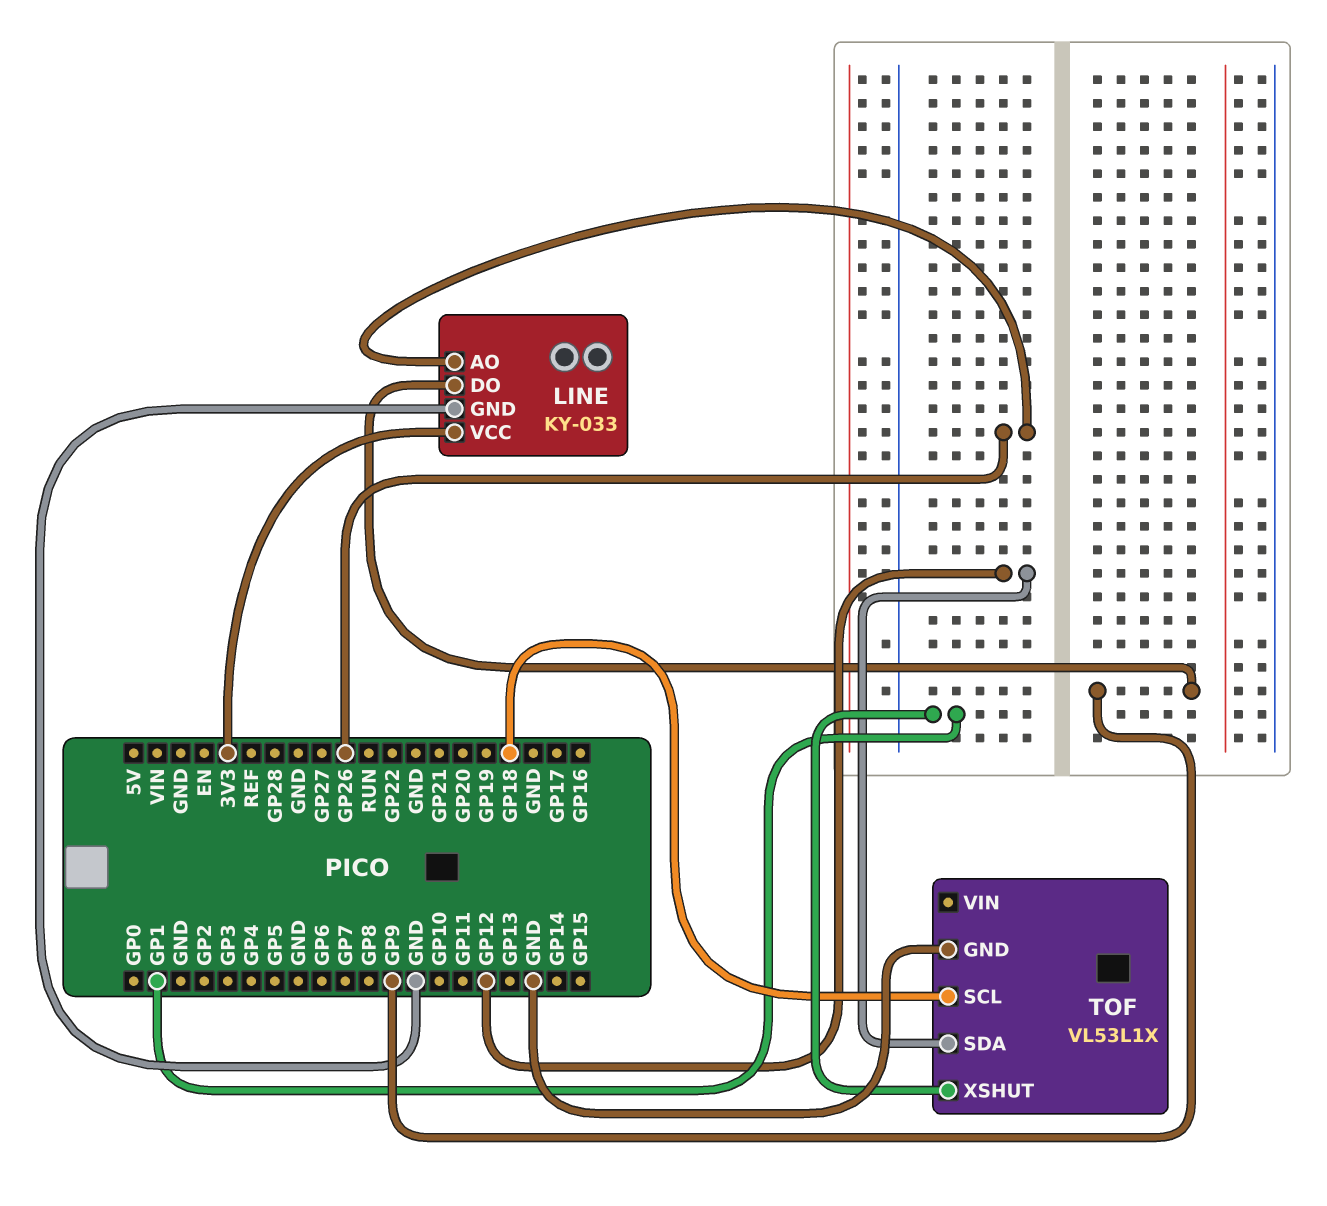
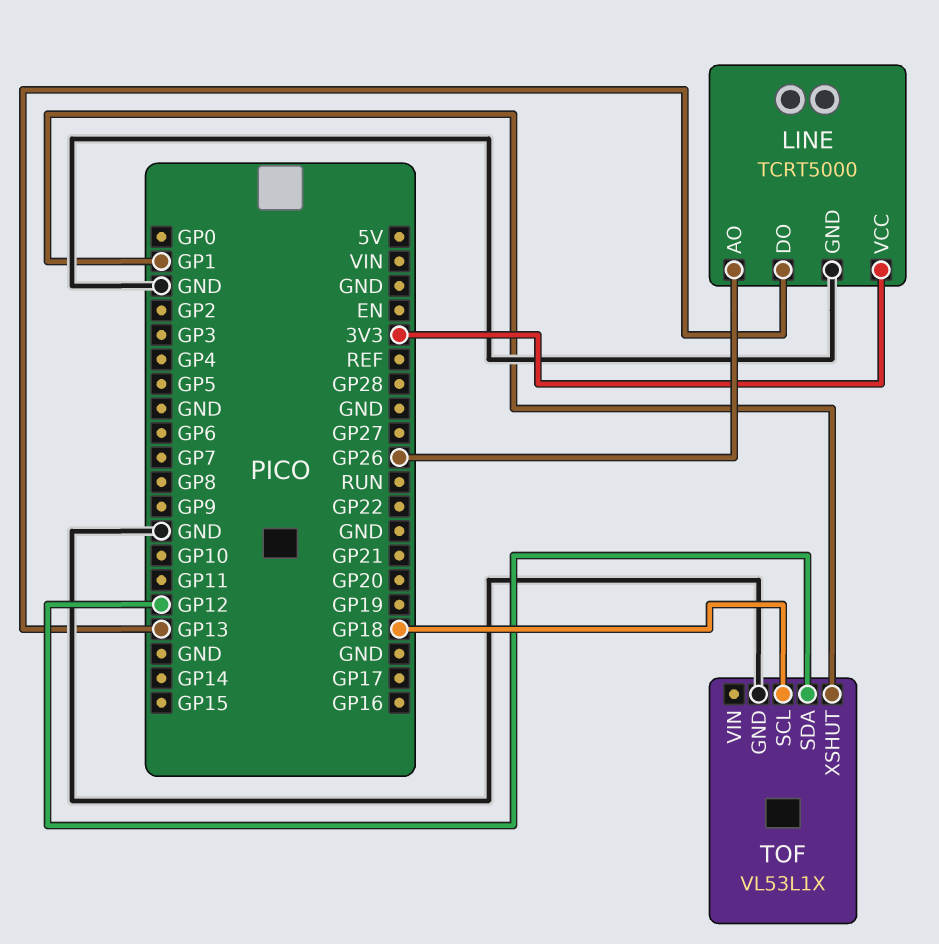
LINE: KY-033 -> TCRT5000
LINE pin DO: GP9 -> GP13

